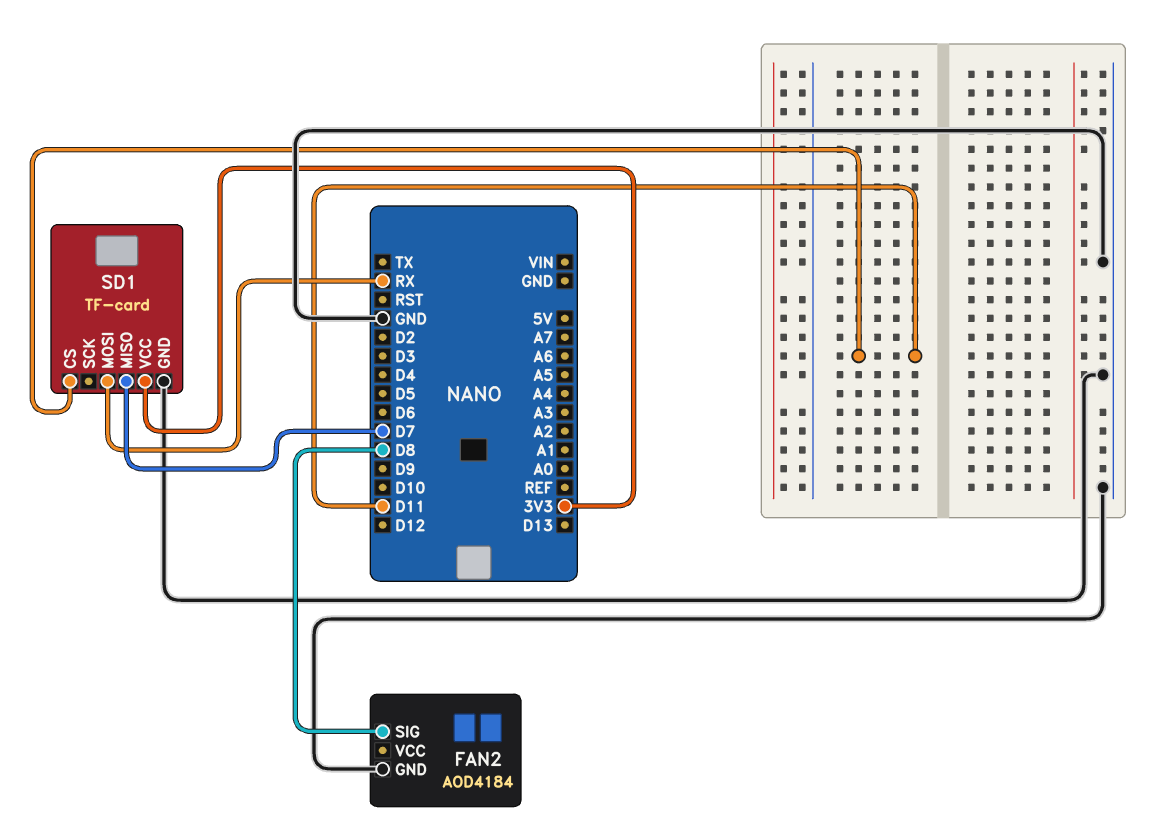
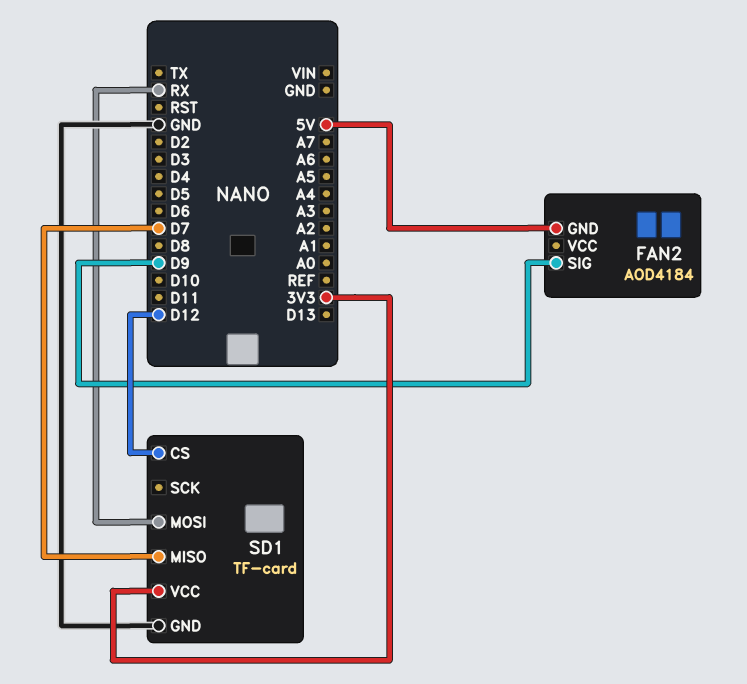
FAN2 pin GND: GND -> 5V
FAN2 pin SIG: D8 -> D9
SD1 pin CS: D11 -> D12

